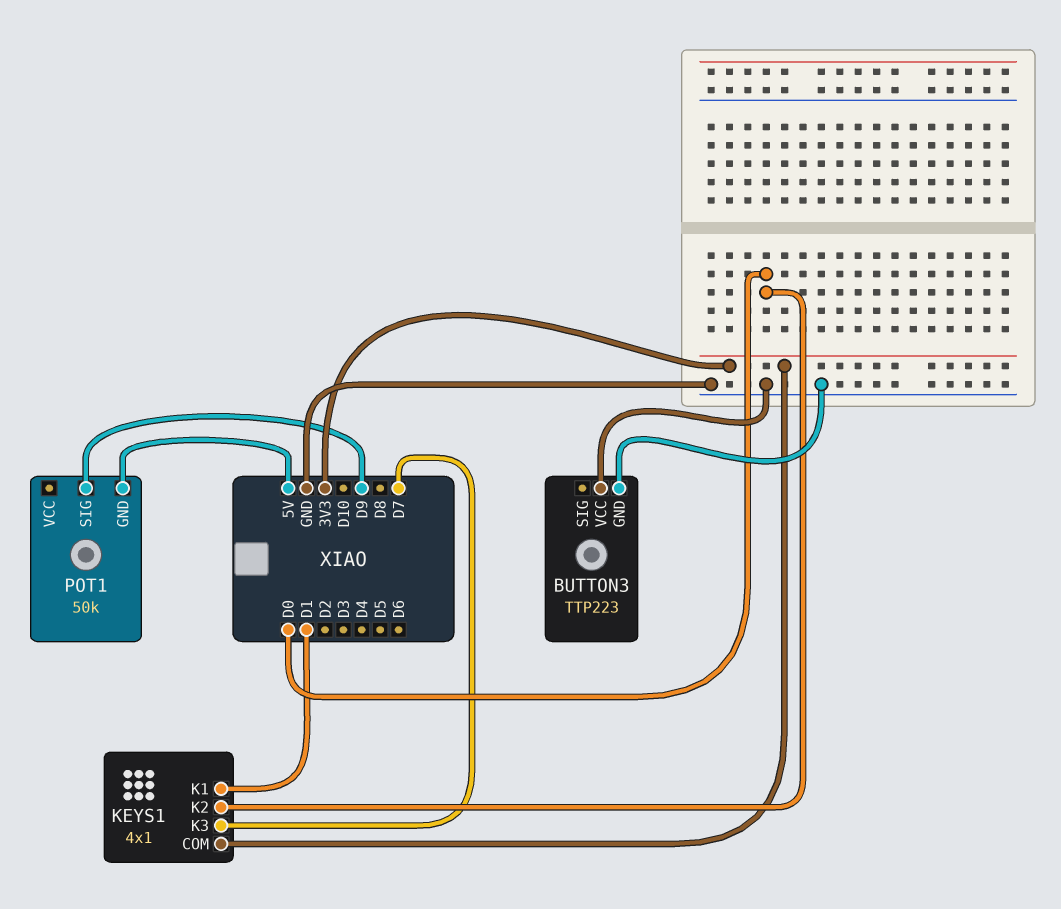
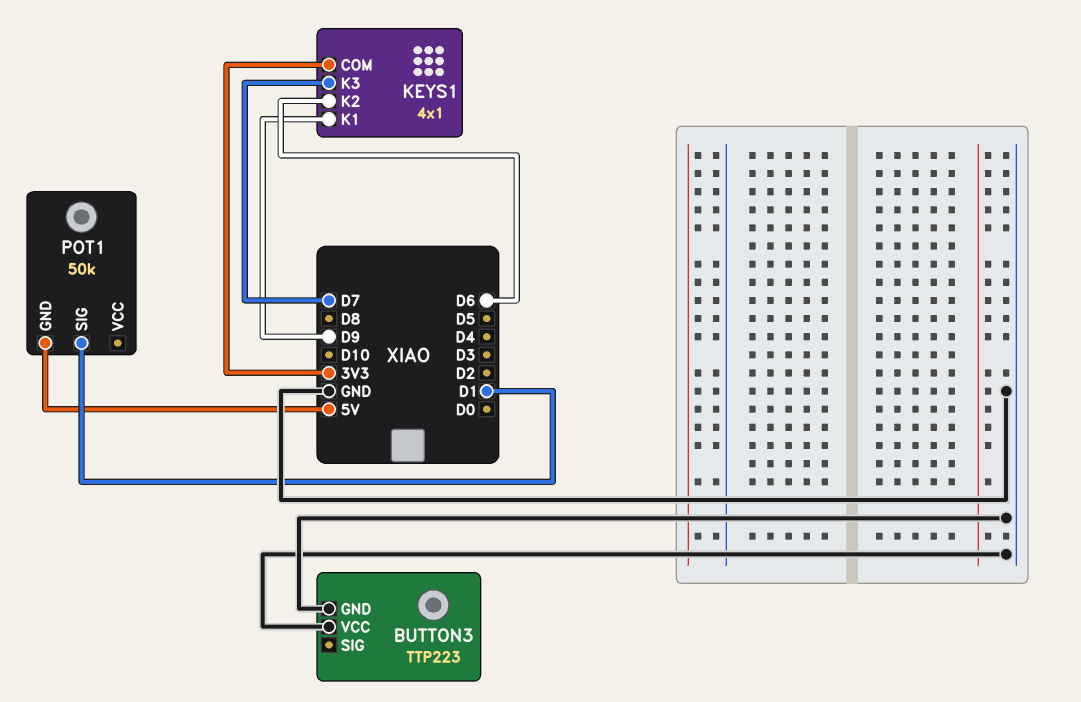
KEYS1 pin K1: D1 -> D9
KEYS1 pin K2: D0 -> D6
POT1 pin SIG: D9 -> D1

